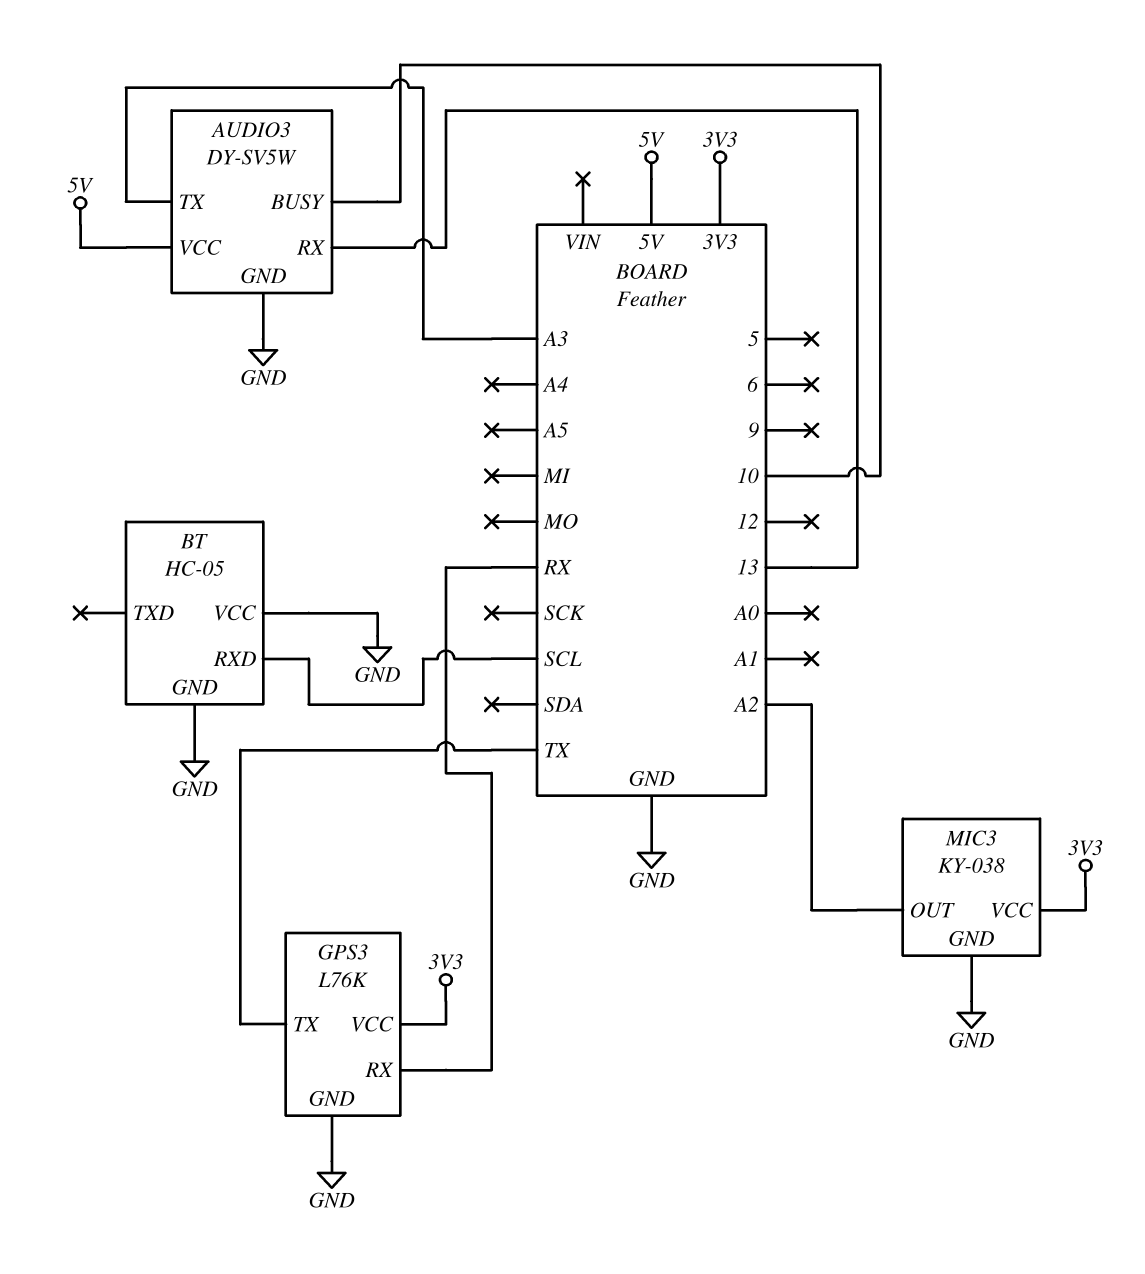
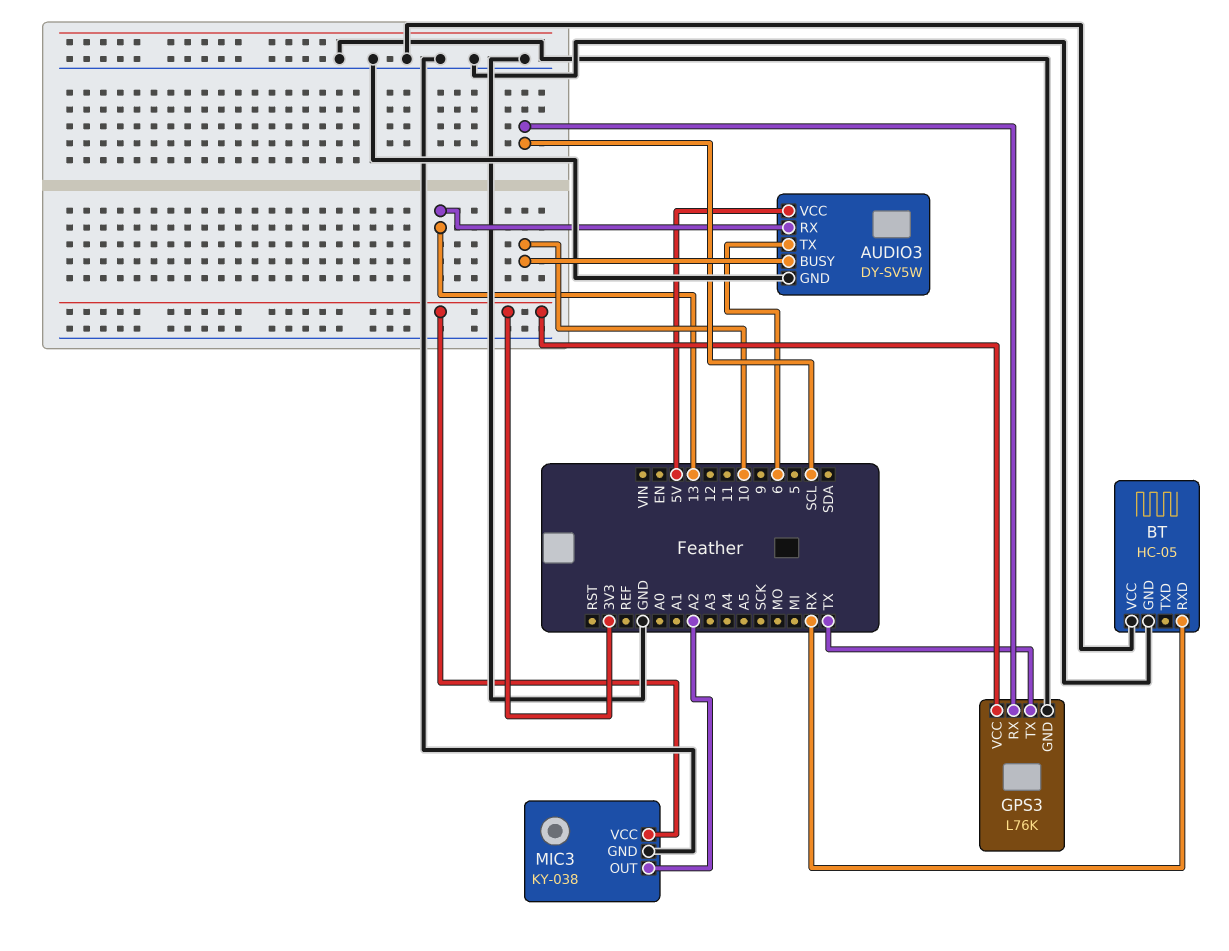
AUDIO3 pin TX: A3 -> 6
BT pin RXD: SCL -> RX
GPS3 pin RX: RX -> SCL

